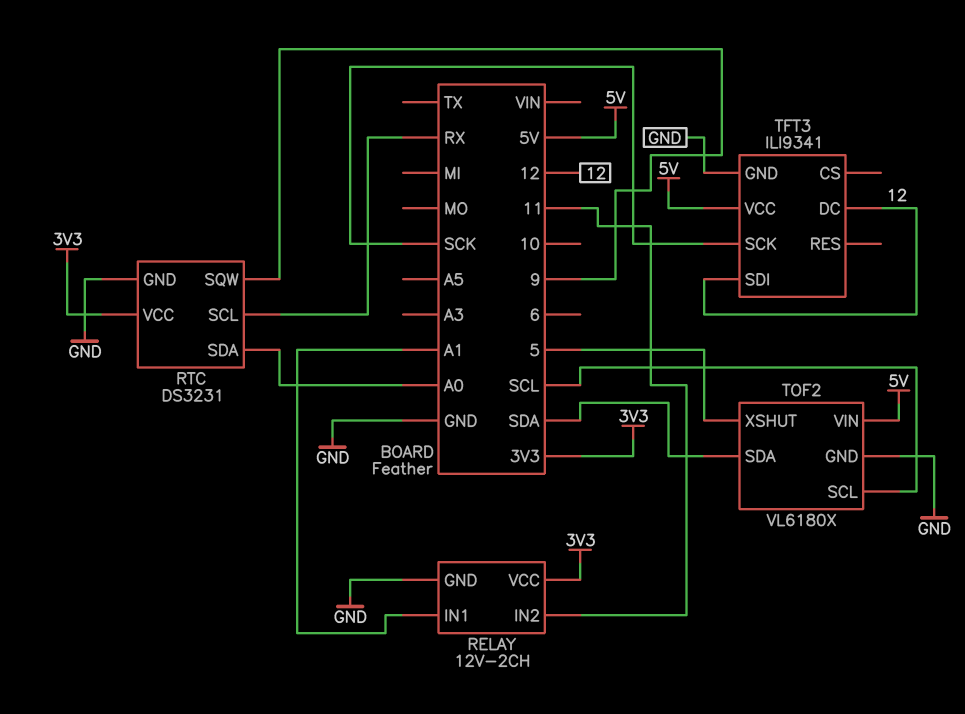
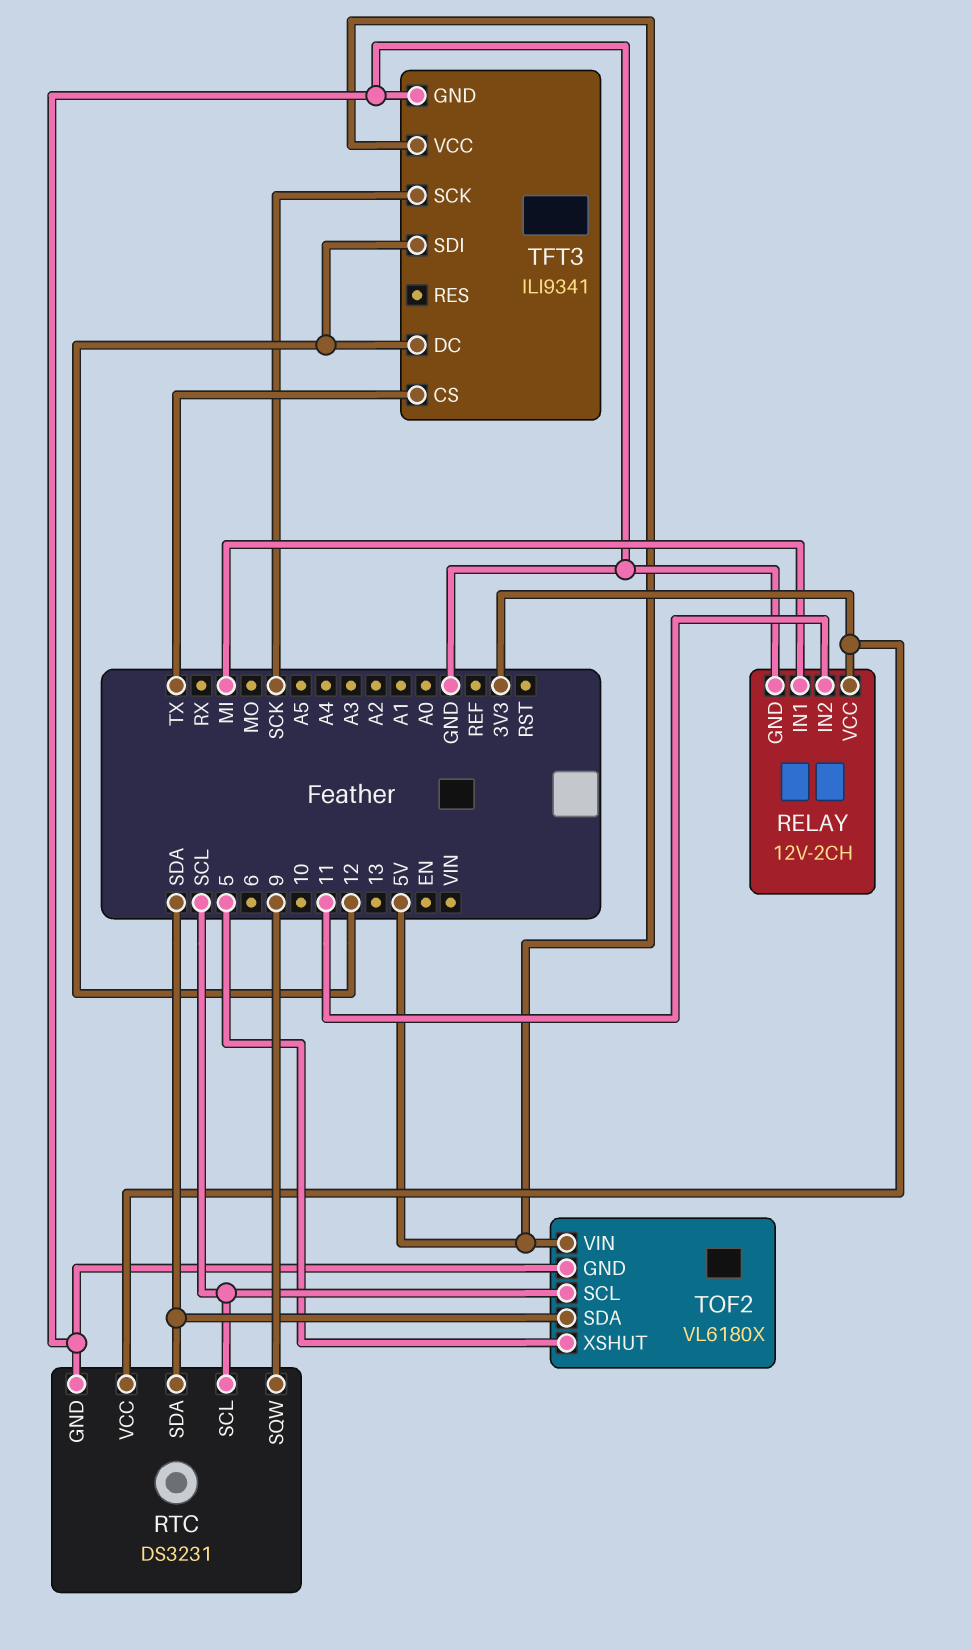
RELAY pin IN1: A1 -> MI
RTC pin SCL: RX -> SCL
RTC pin SDA: A0 -> SDA
TFT3 pin CS: none -> TX

